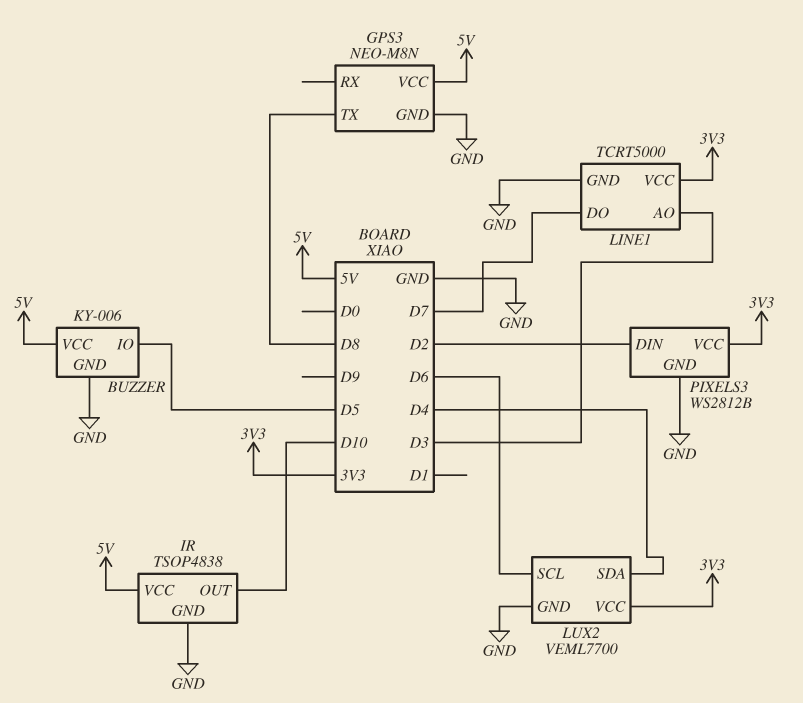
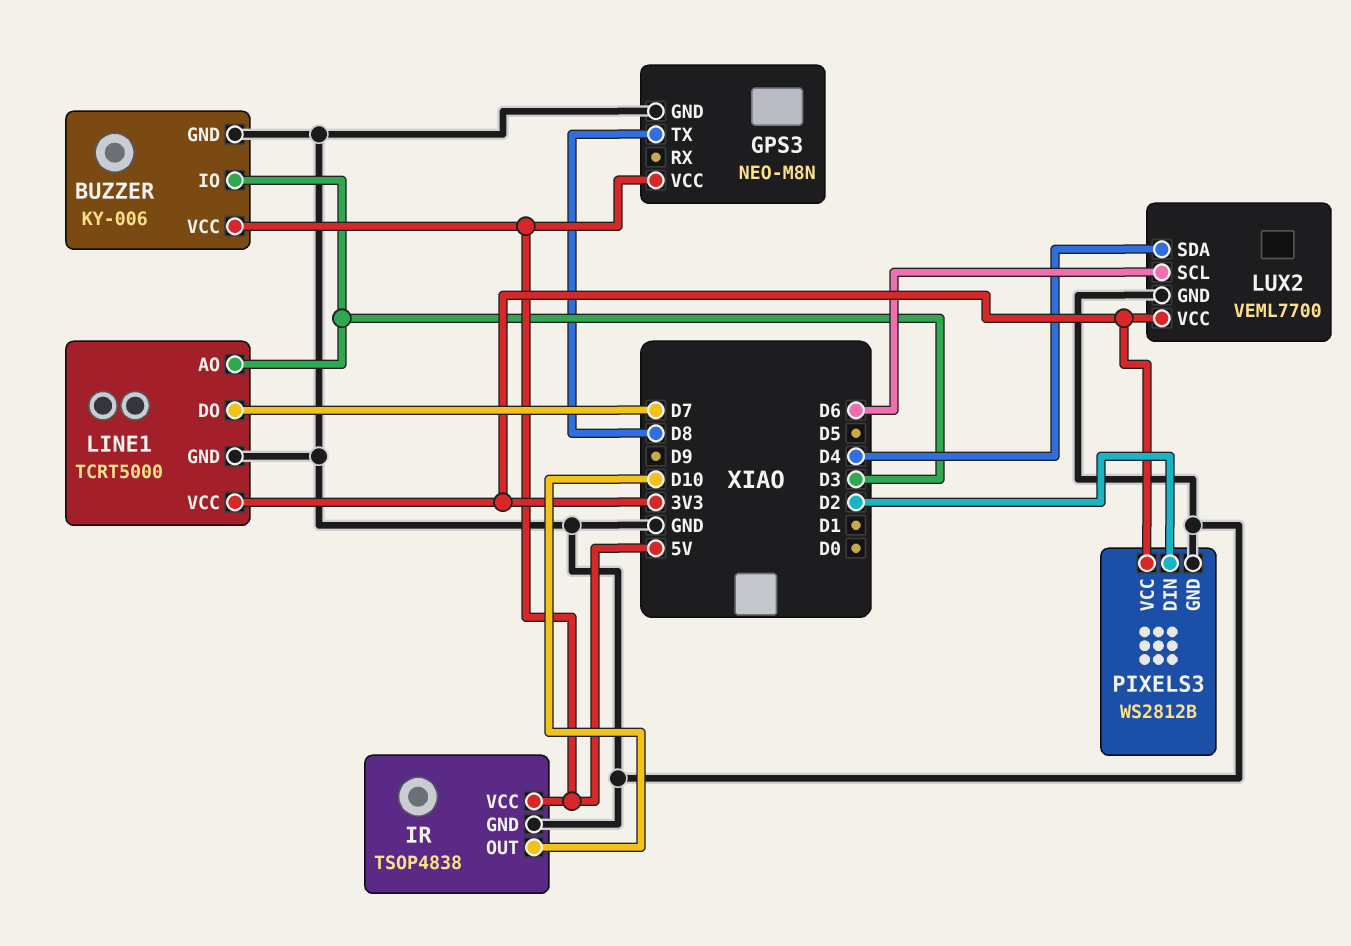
BUZZER pin IO: D5 -> D3

